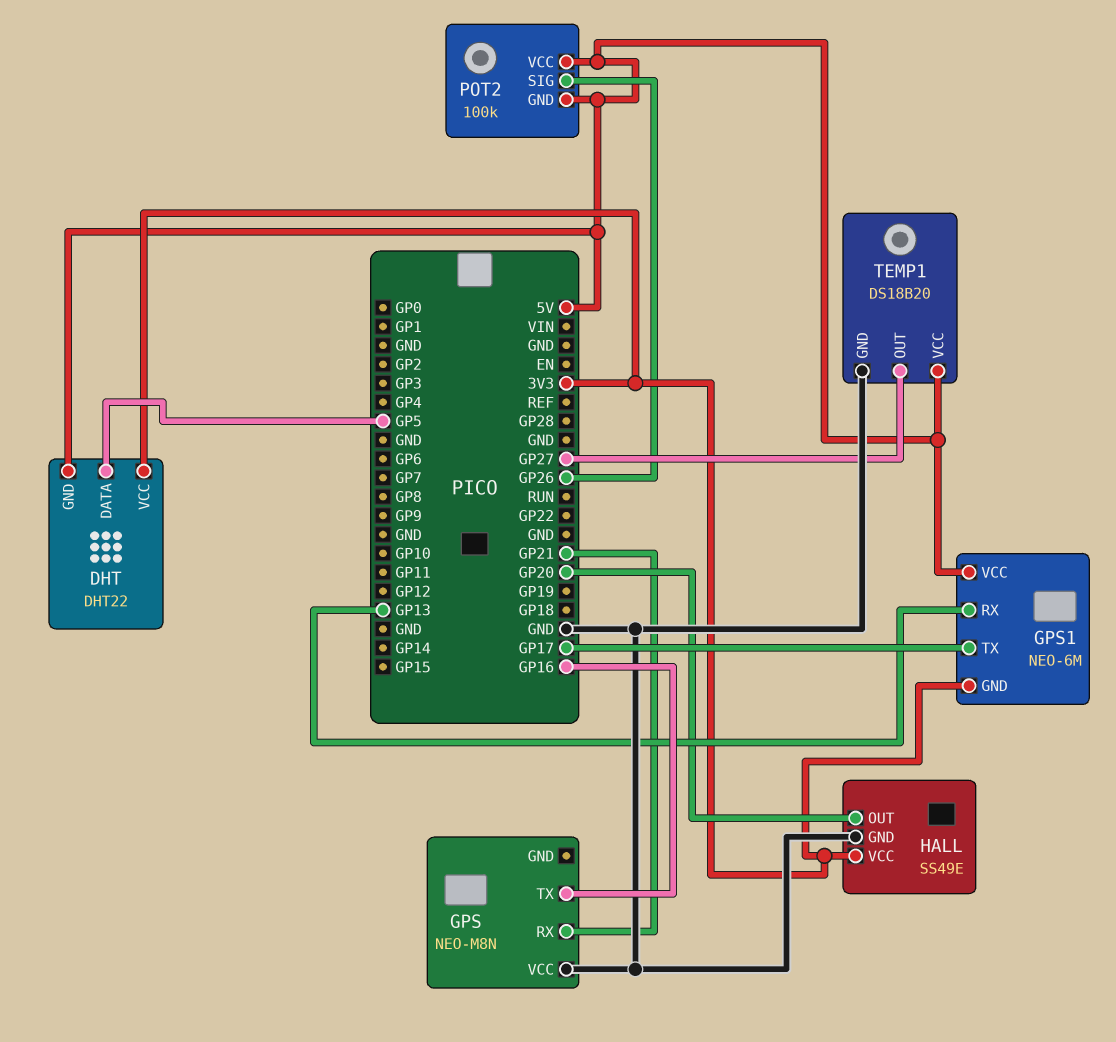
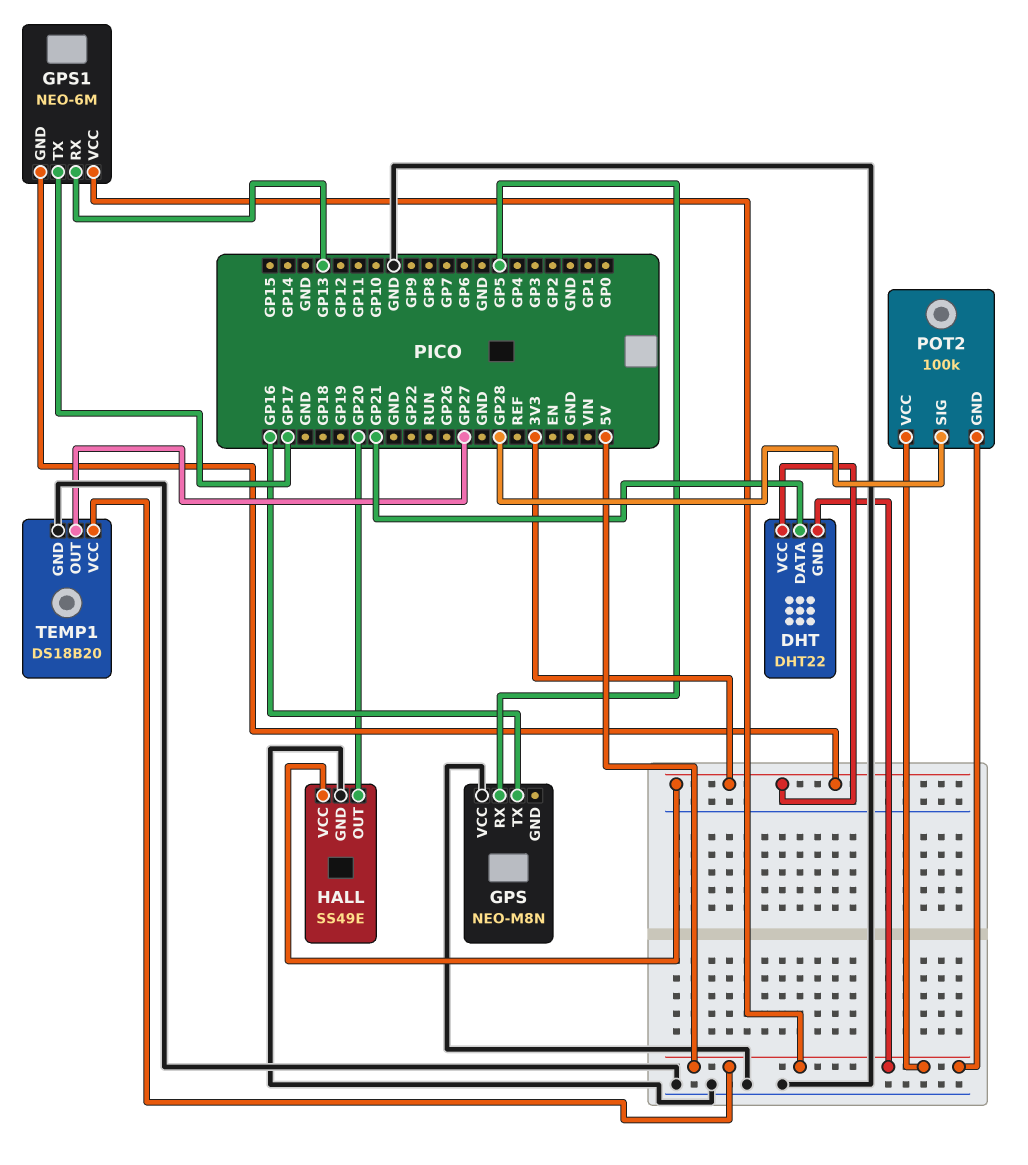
DHT pin DATA: GP5 -> GP21
GPS pin RX: GP21 -> GP5
POT2 pin SIG: GP26 -> GP28

